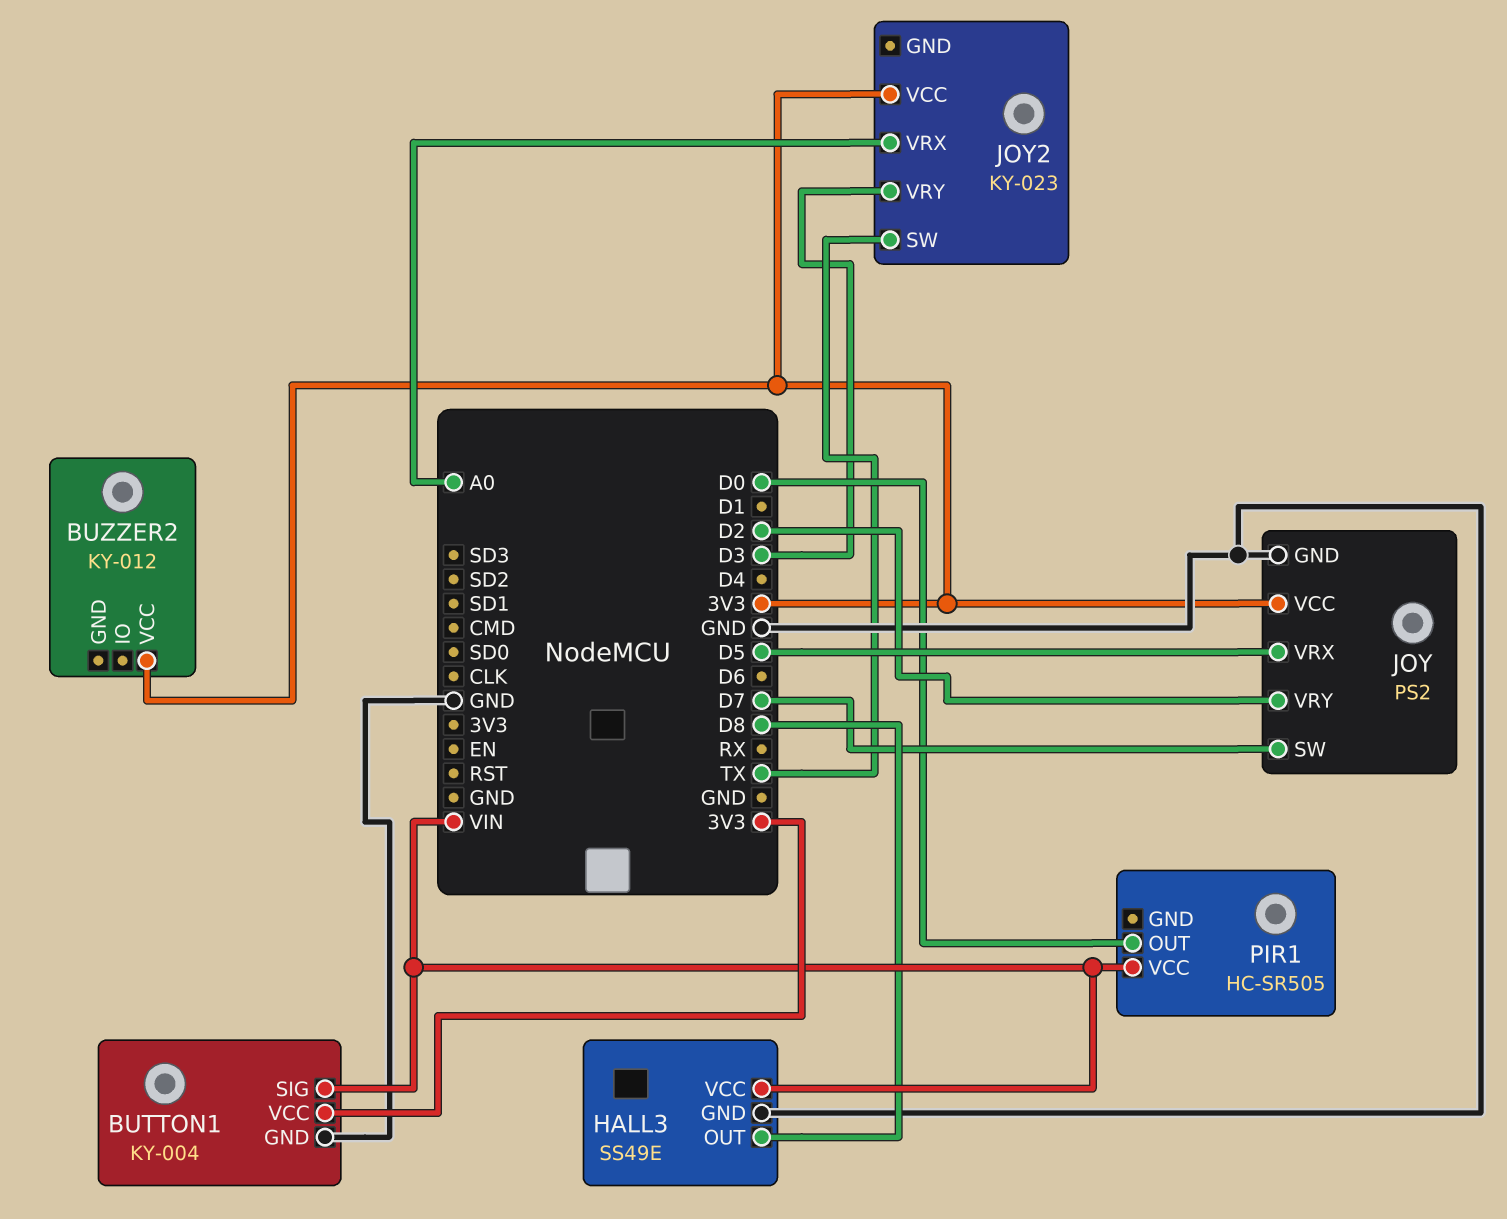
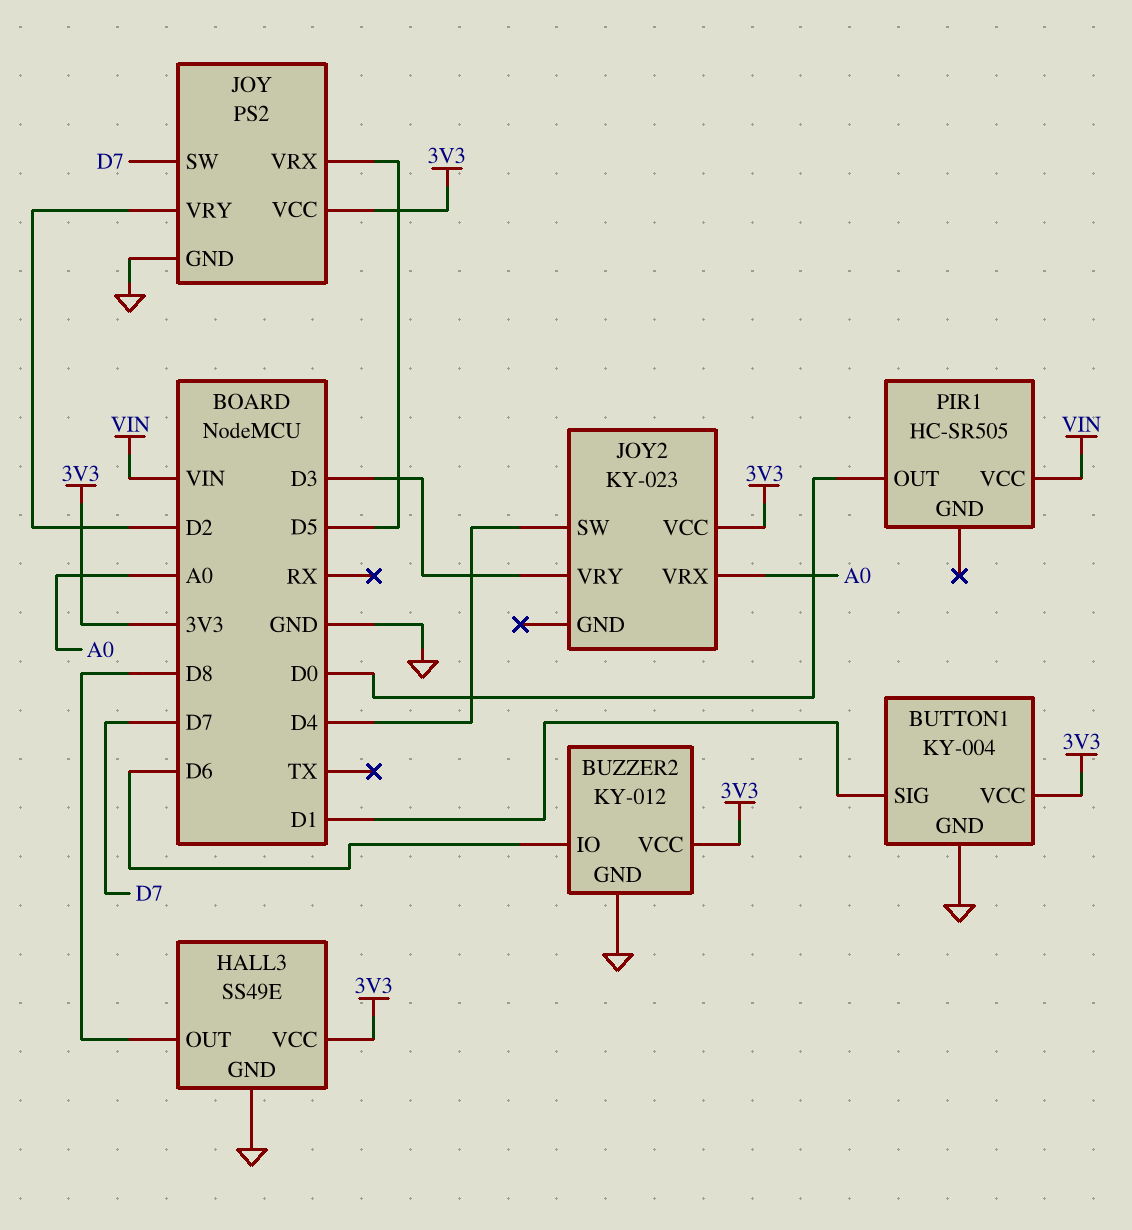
BUTTON1 pin SIG: VIN -> D1
BUZZER2 pin GND: none -> GND
BUZZER2 pin IO: none -> D6
HALL3 pin VCC: VIN -> 3V3
JOY2 pin SW: TX -> D4

